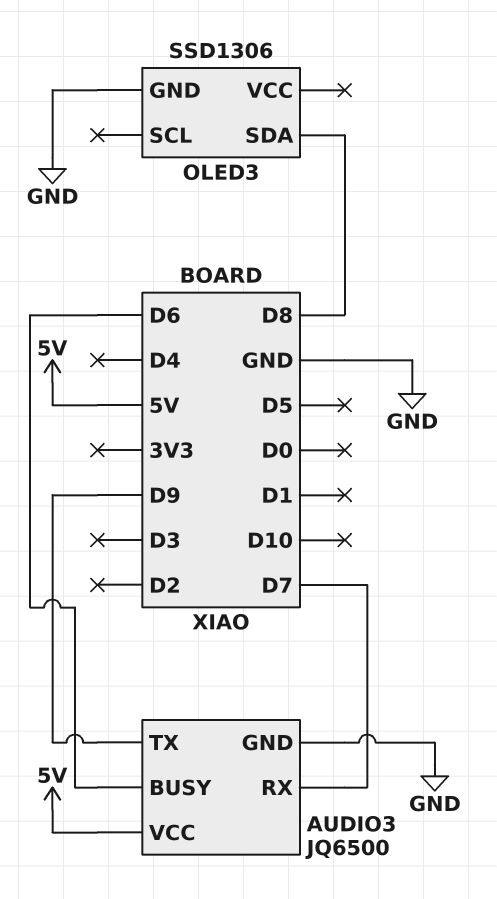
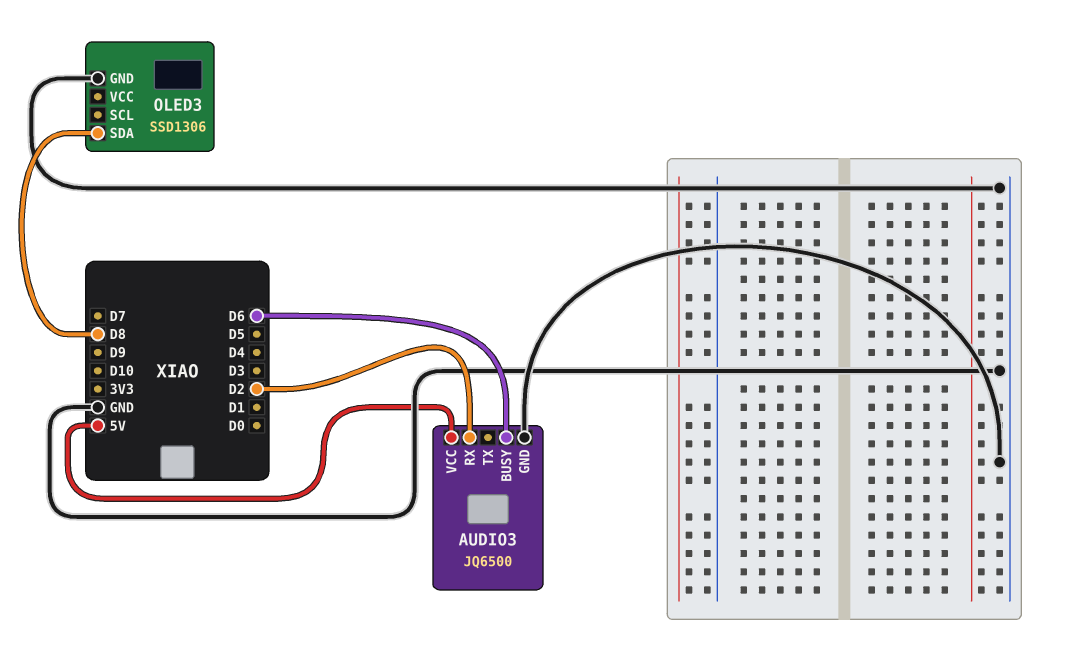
AUDIO3 pin RX: D7 -> D2
AUDIO3 pin TX: D9 -> none

